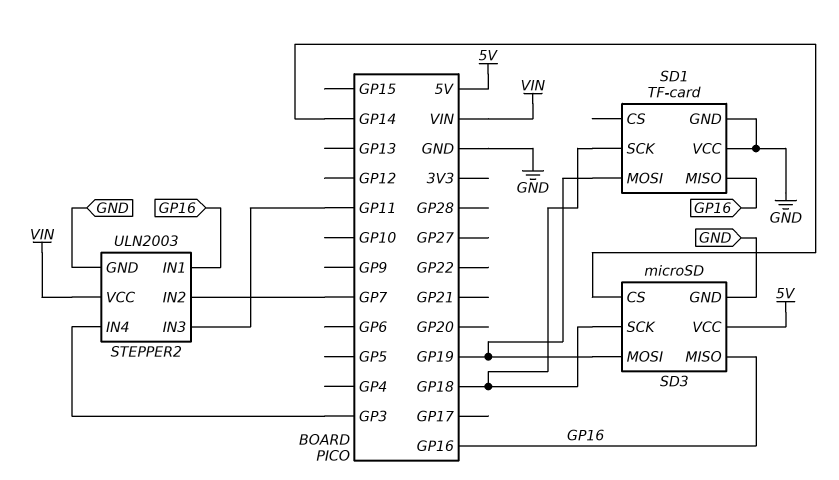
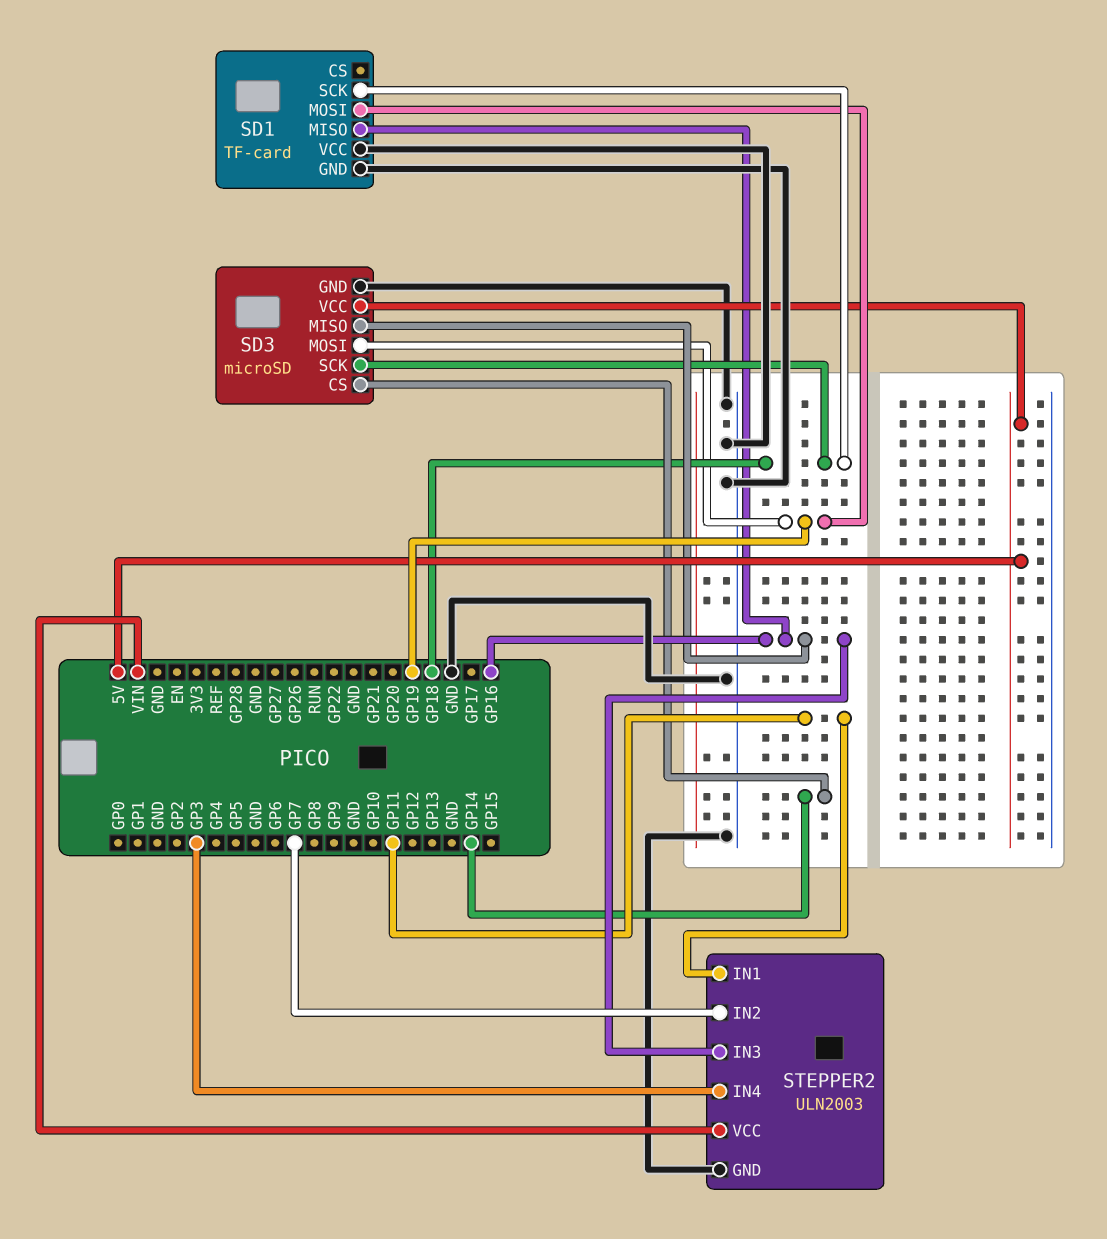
STEPPER2 pin IN1: GP16 -> GP11
STEPPER2 pin IN3: GP11 -> GP16

